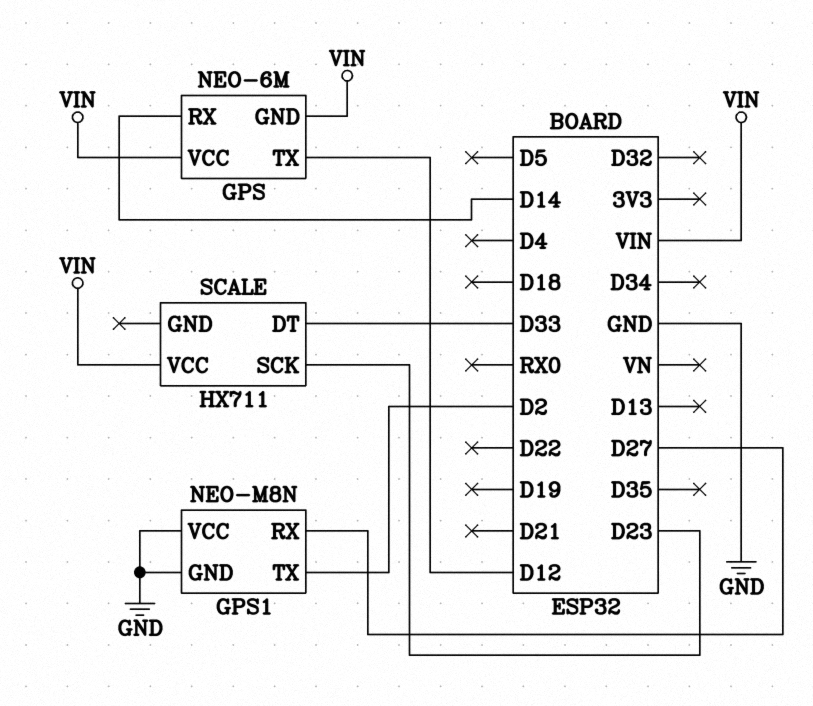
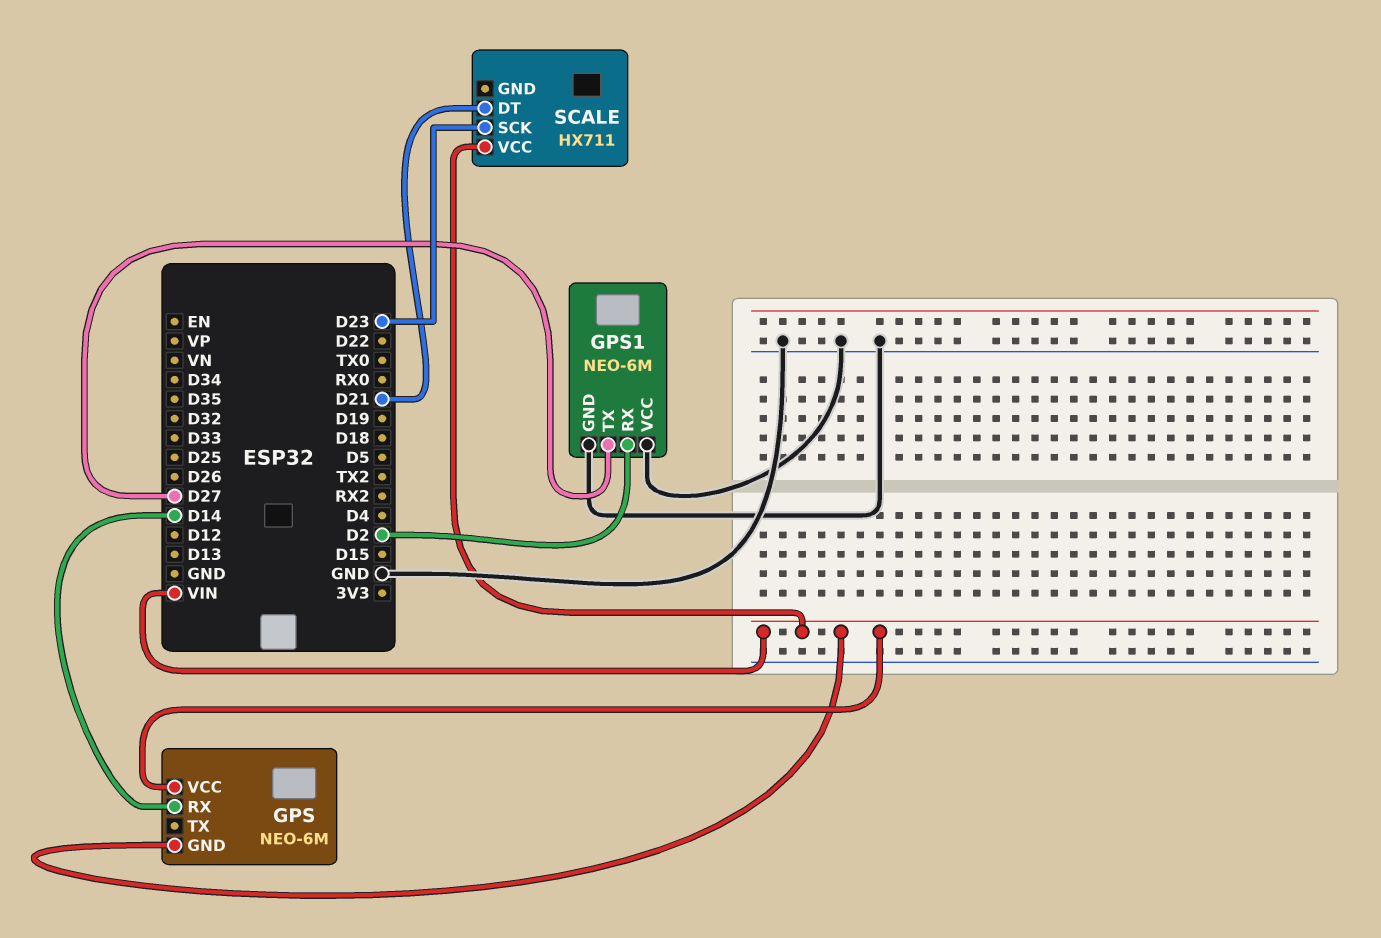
GPS pin TX: D12 -> none
GPS1: NEO-M8N -> NEO-6M
GPS1 pin RX: D27 -> D2
GPS1 pin TX: D2 -> D27
SCALE pin DT: D33 -> D21

